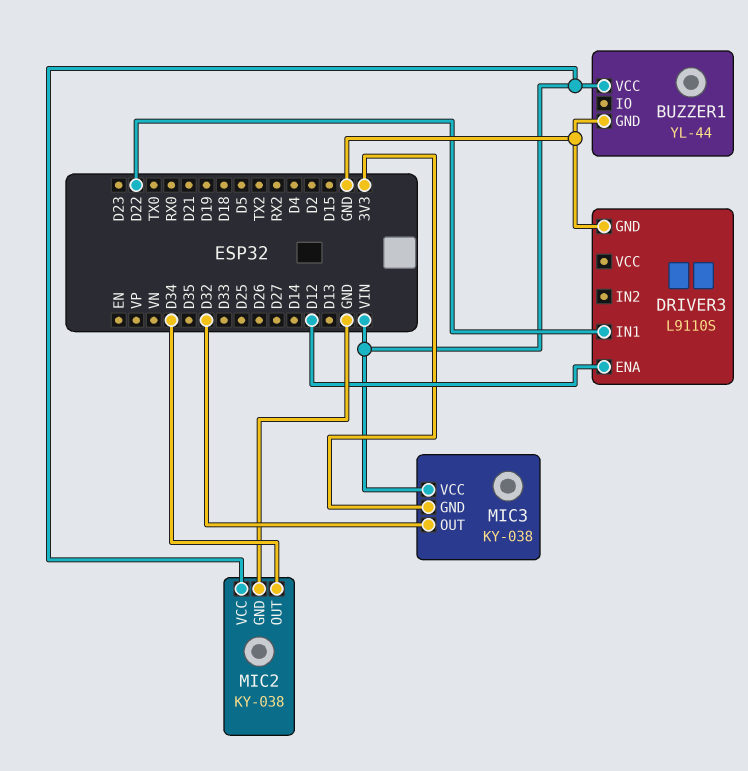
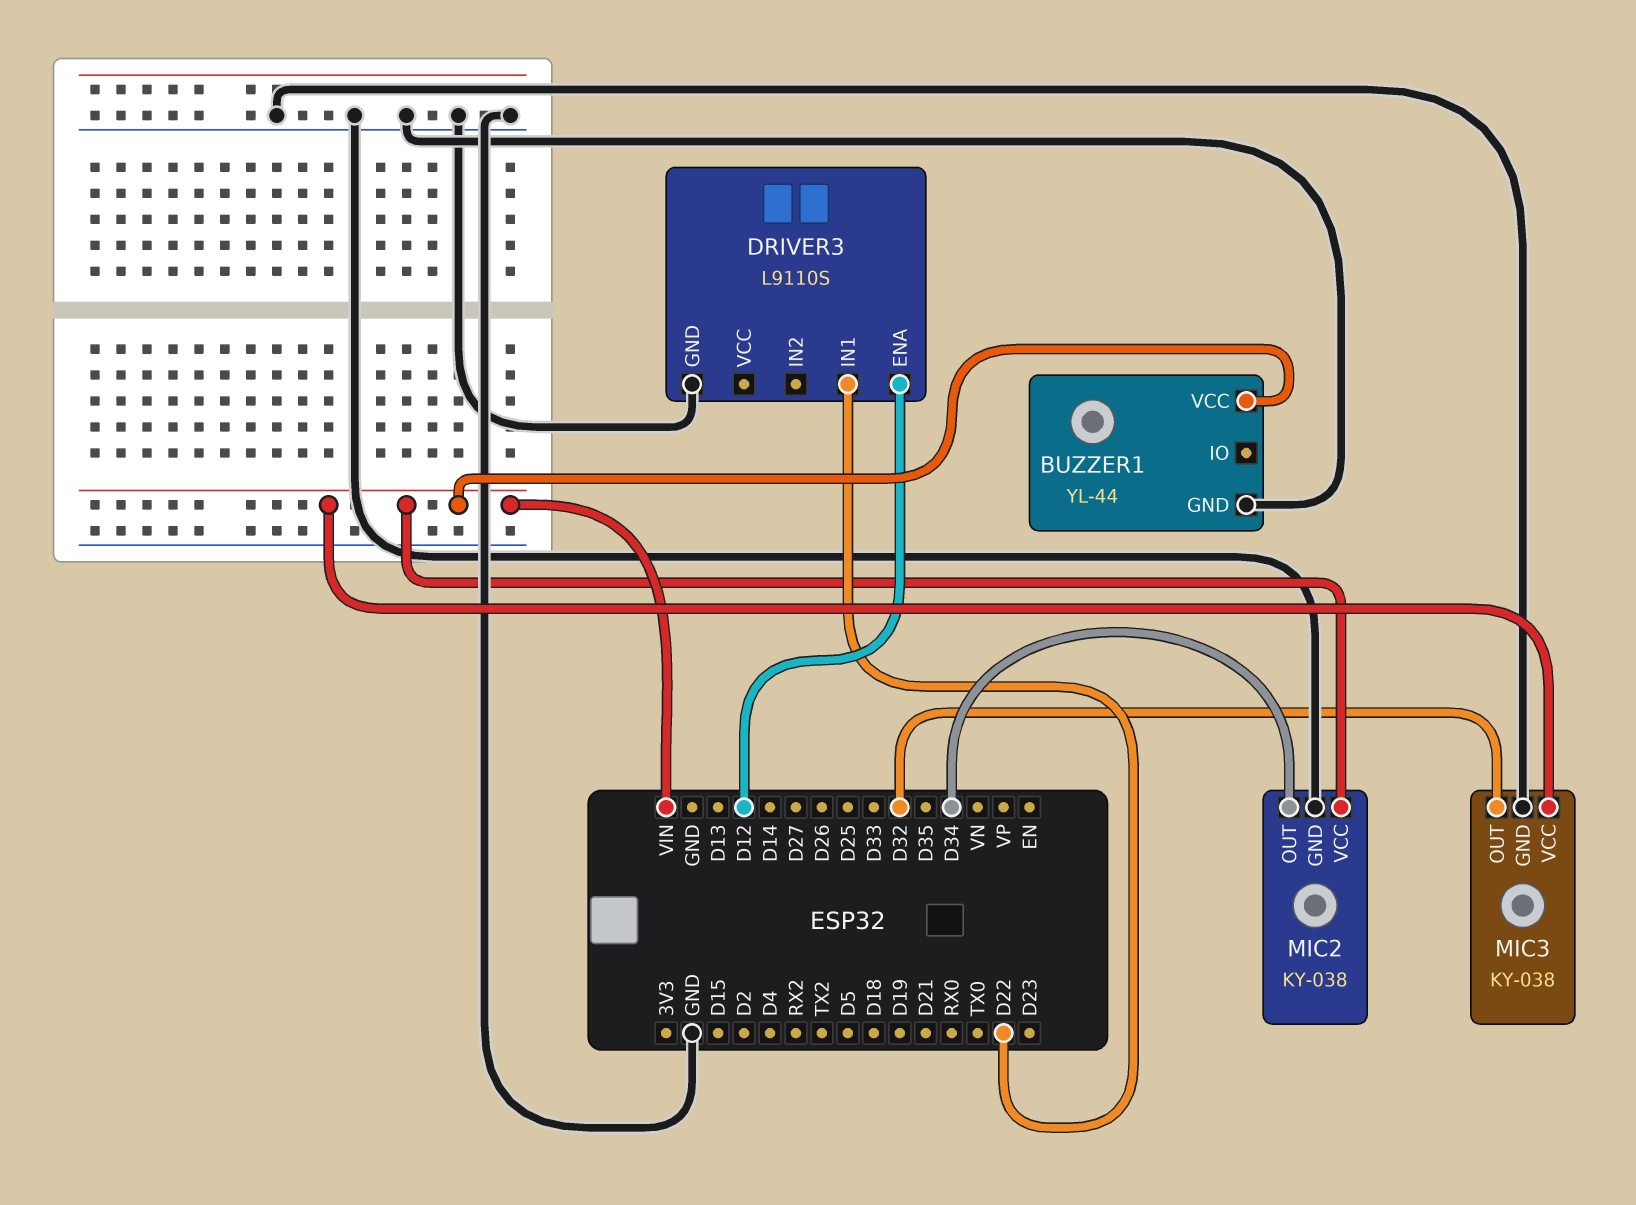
MIC3 pin GND: 3V3 -> GND

